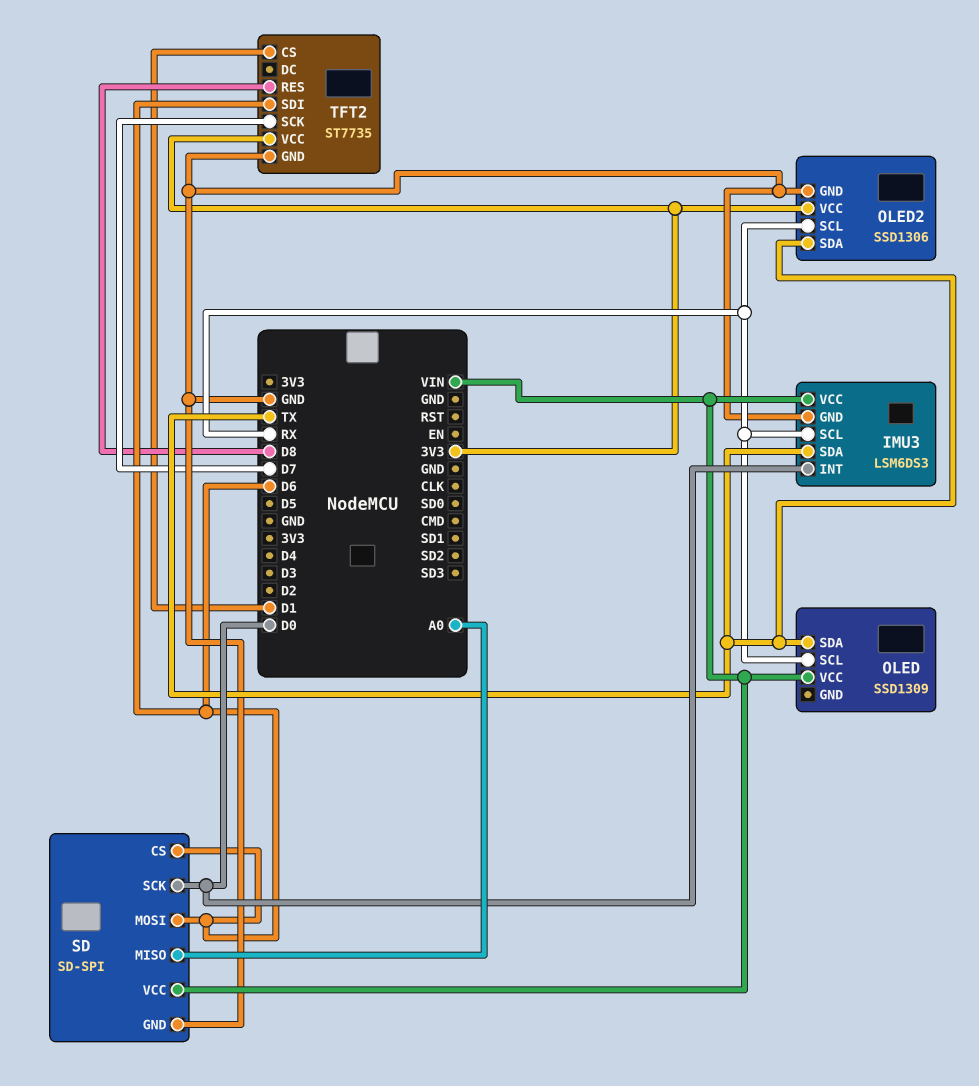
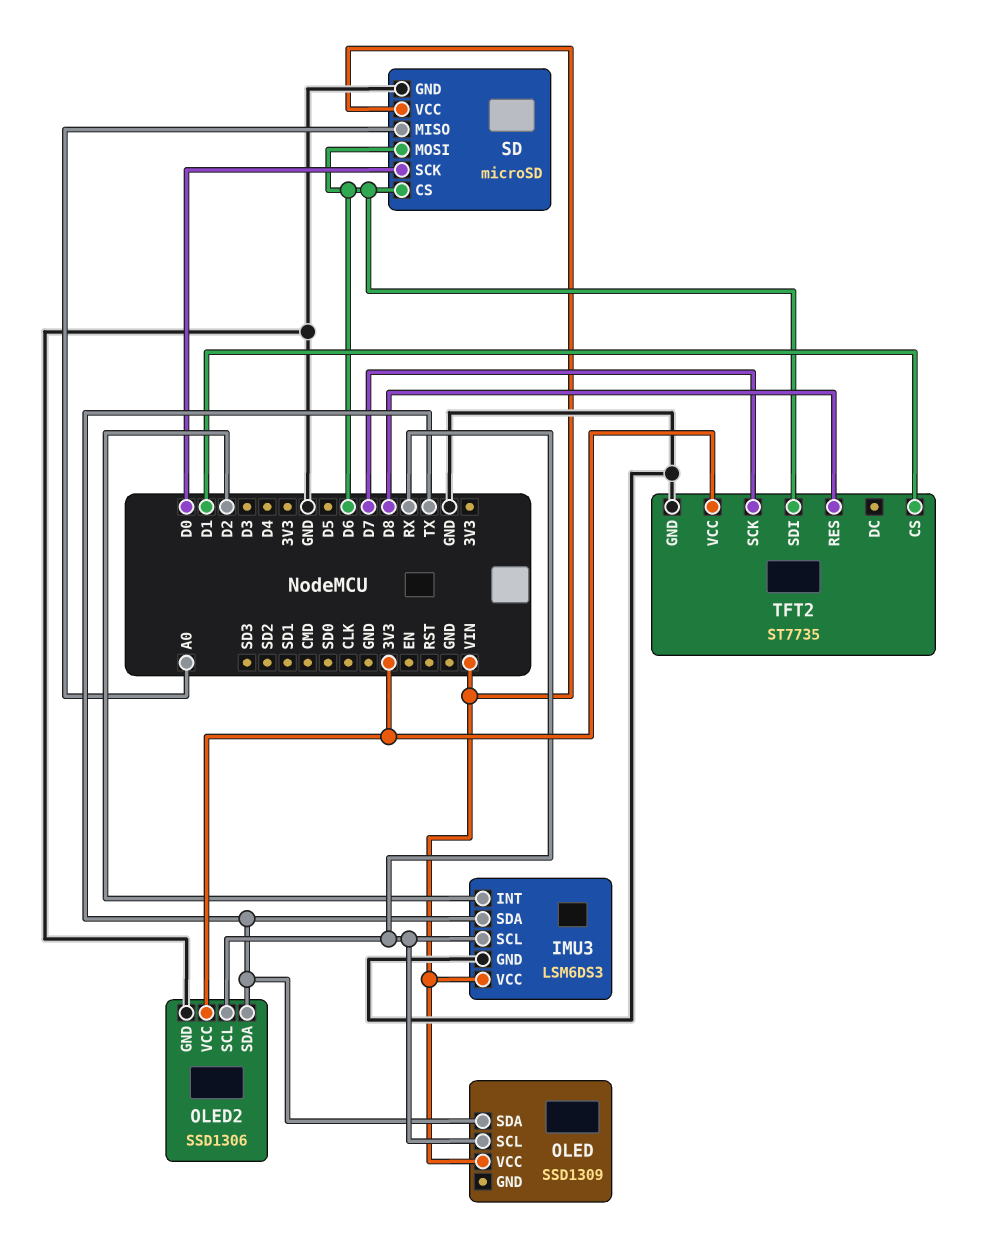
IMU3 pin INT: D0 -> D2
SD: SD-SPI -> microSD

